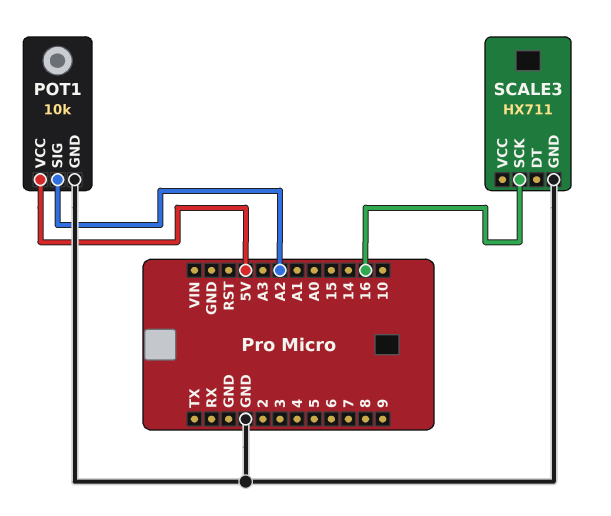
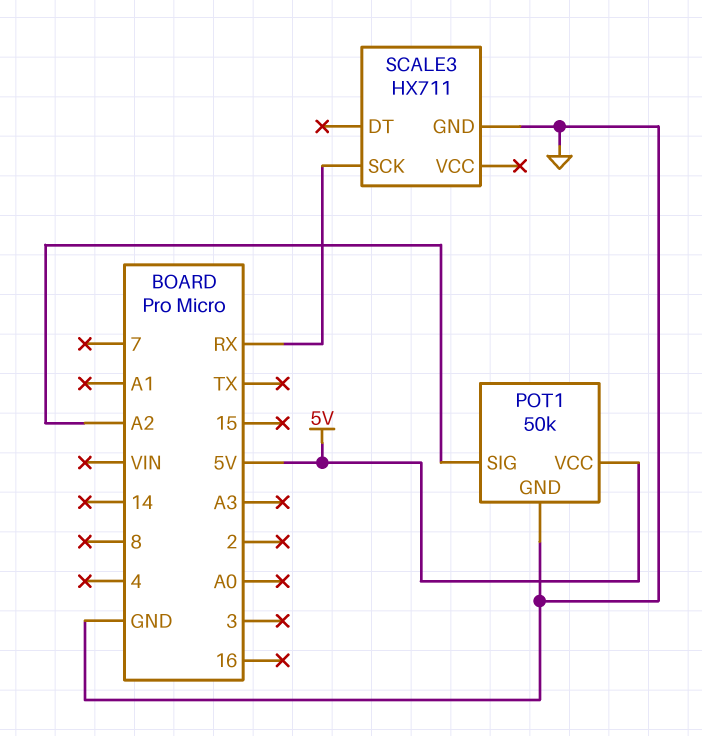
POT1: 10k -> 50k
SCALE3 pin SCK: 16 -> RX

